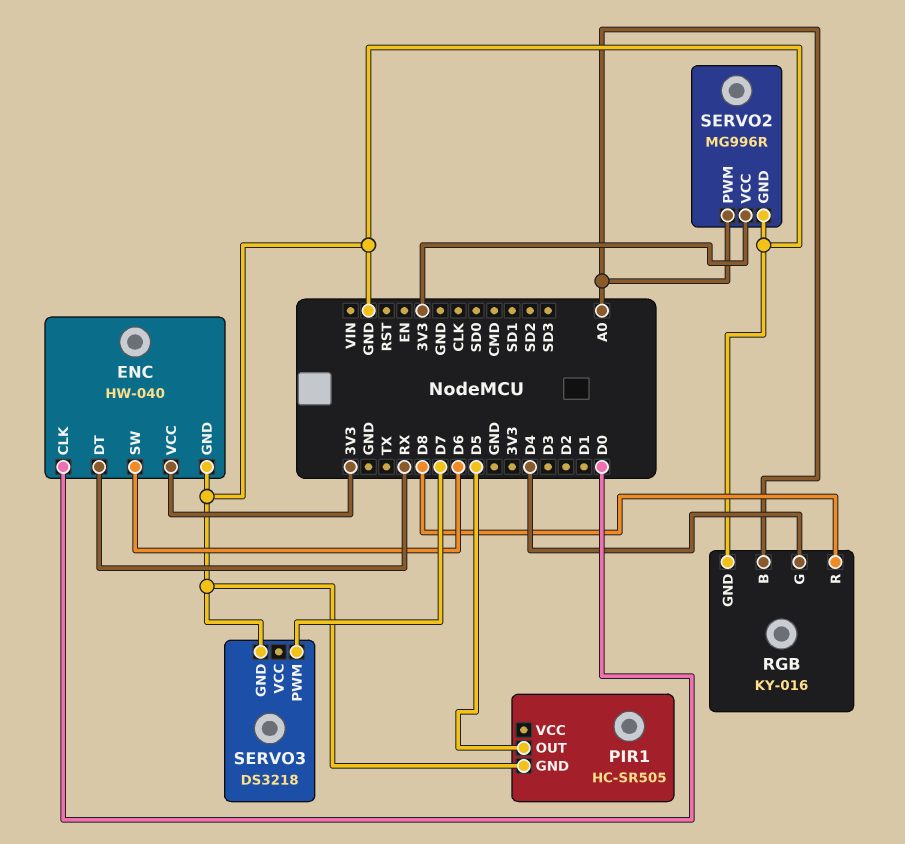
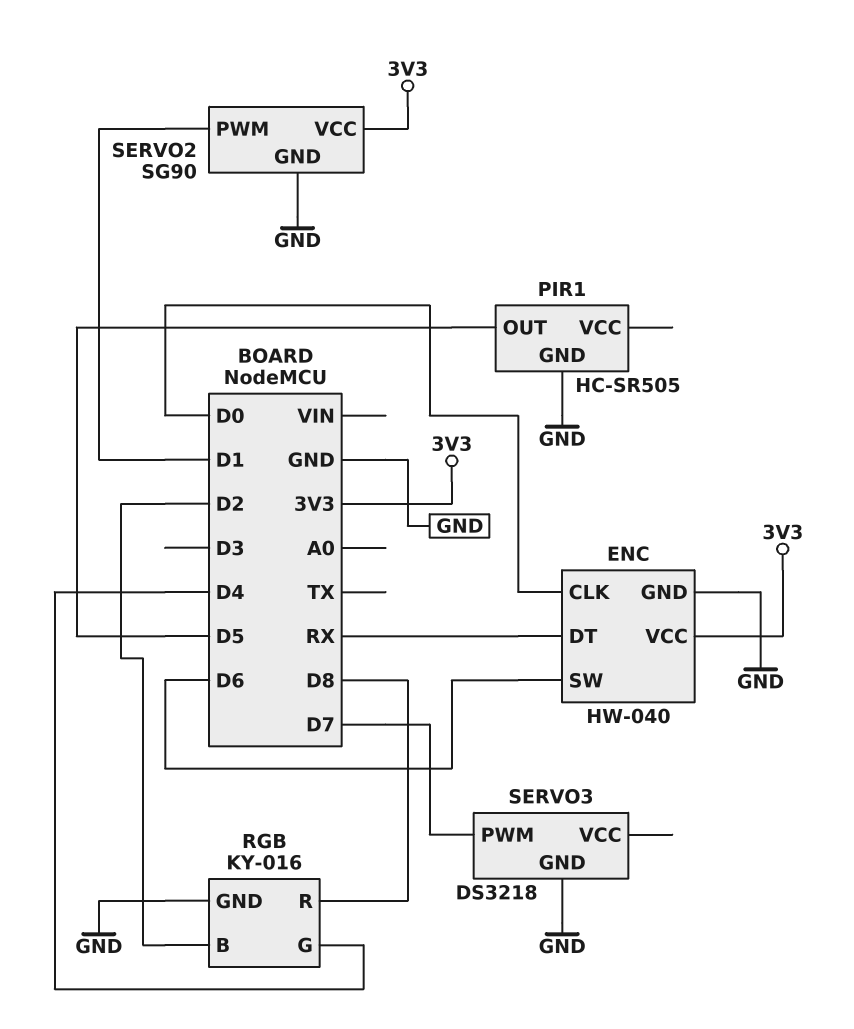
RGB pin B: A0 -> D2
SERVO2: MG996R -> SG90
SERVO2 pin PWM: A0 -> D1

